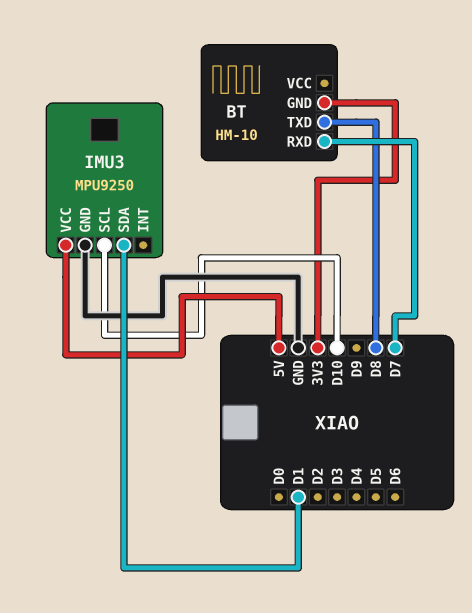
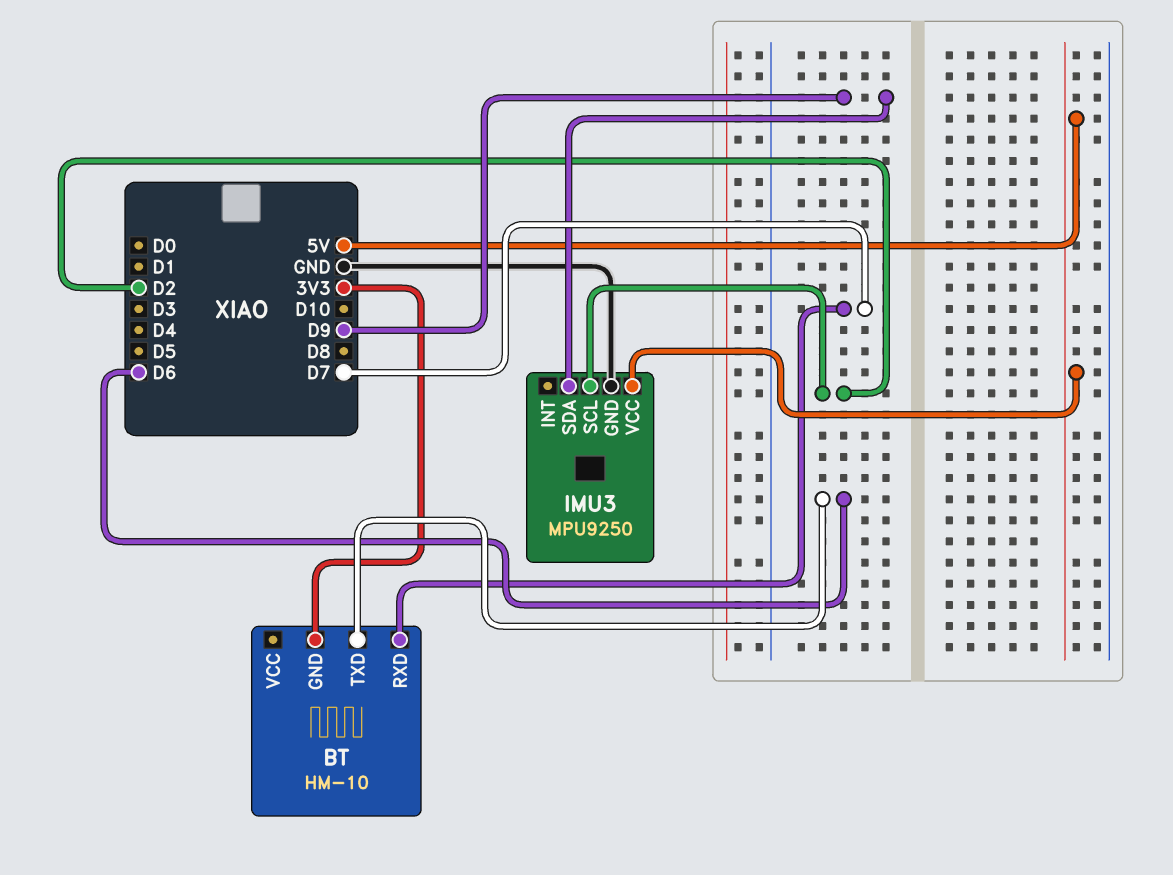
BT pin TXD: D8 -> D6
IMU3 pin SCL: D10 -> D2
IMU3 pin SDA: D1 -> D9

